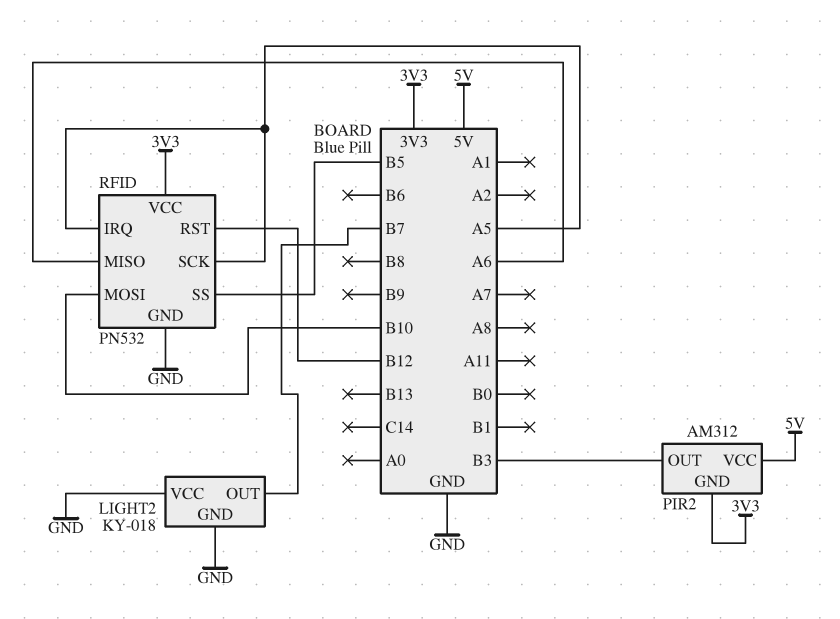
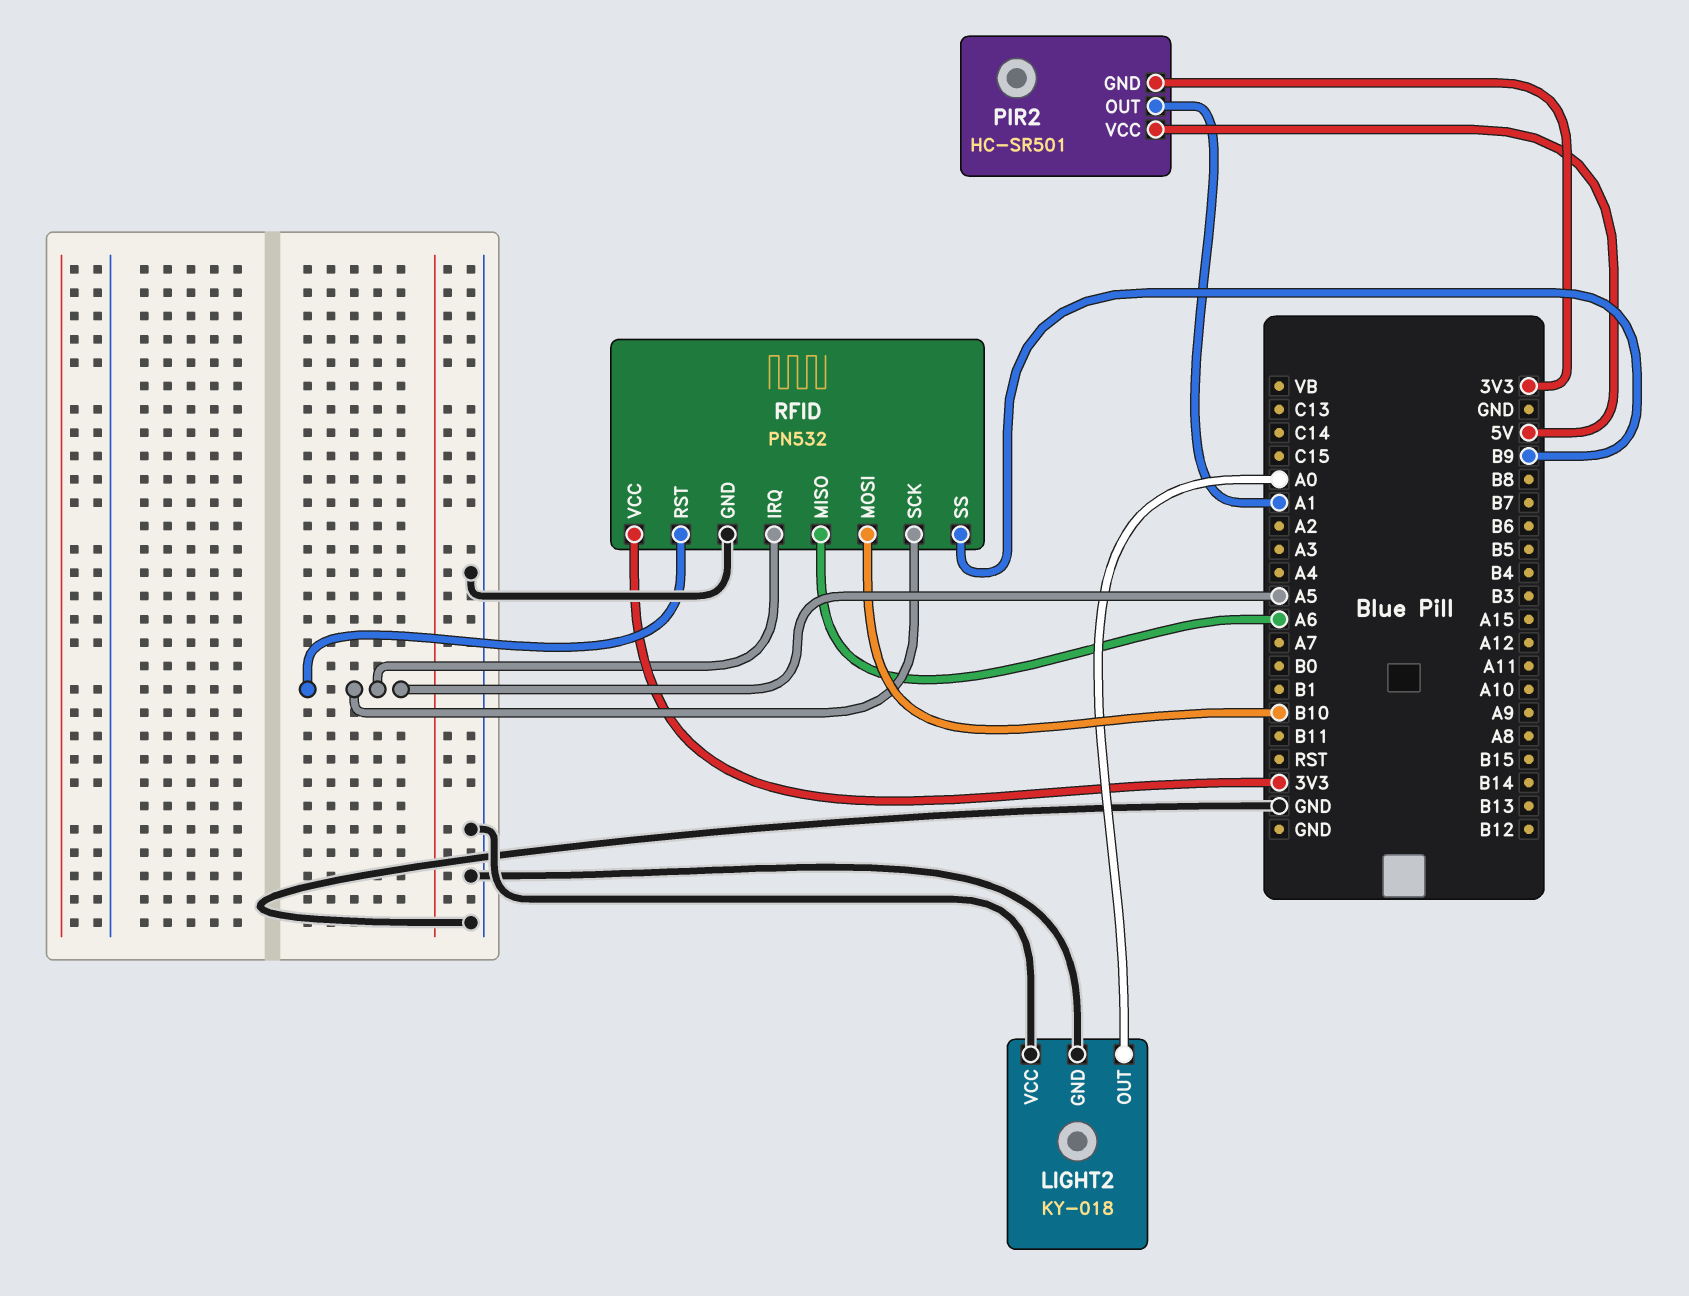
LIGHT2 pin OUT: B7 -> A0
PIR2: AM312 -> HC-SR501
PIR2 pin OUT: B3 -> A1
RFID pin RST: B12 -> A5
RFID pin SS: B5 -> B9

